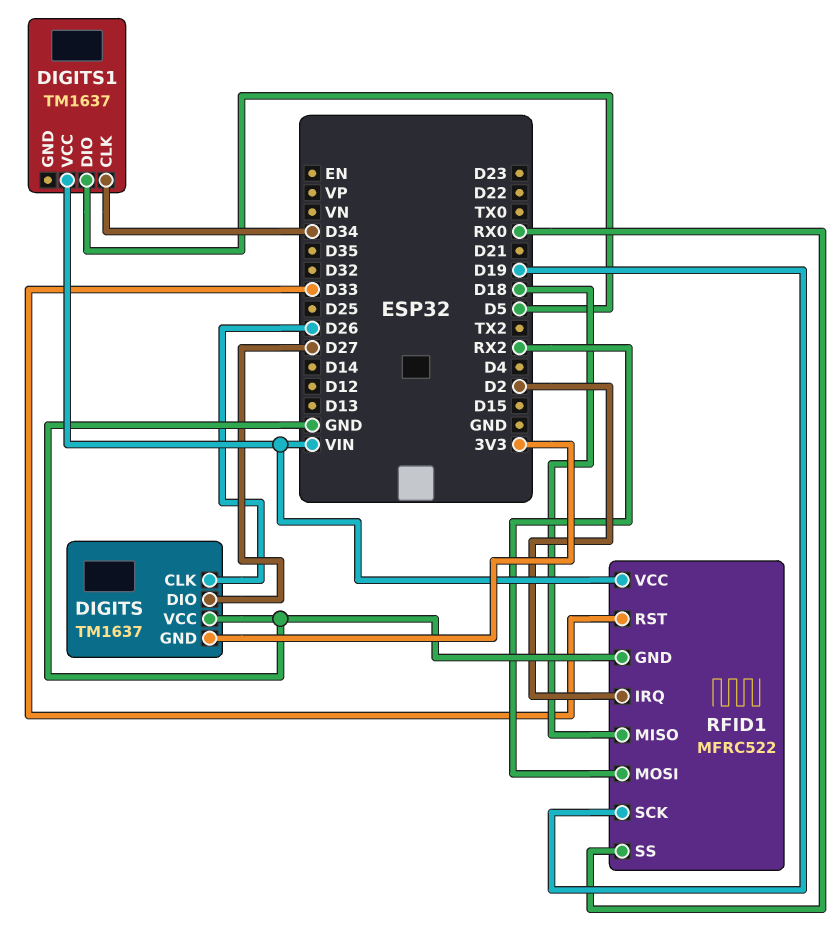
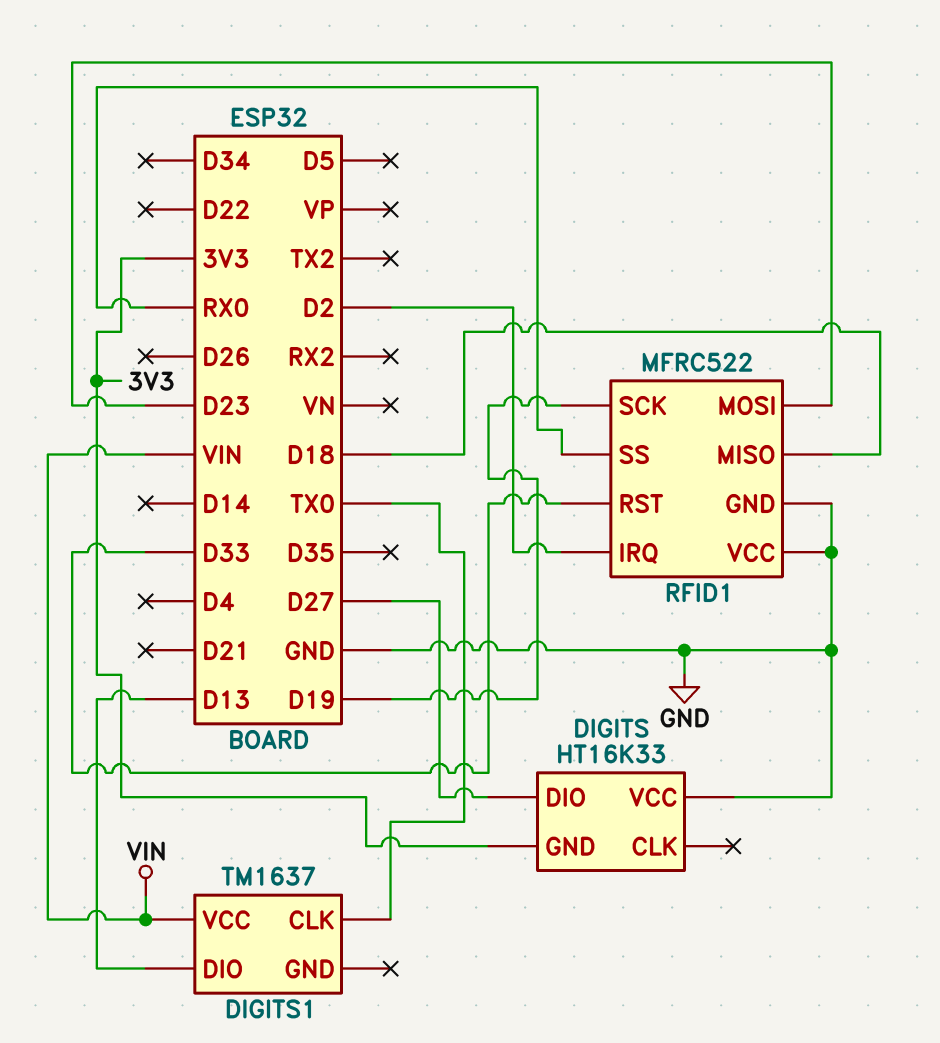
DIGITS: TM1637 -> HT16K33
DIGITS pin CLK: D26 -> none
DIGITS1 pin CLK: D34 -> TX0
DIGITS1 pin DIO: D5 -> D13
RFID1 pin MOSI: RX2 -> D23
RFID1 pin VCC: VIN -> GND

